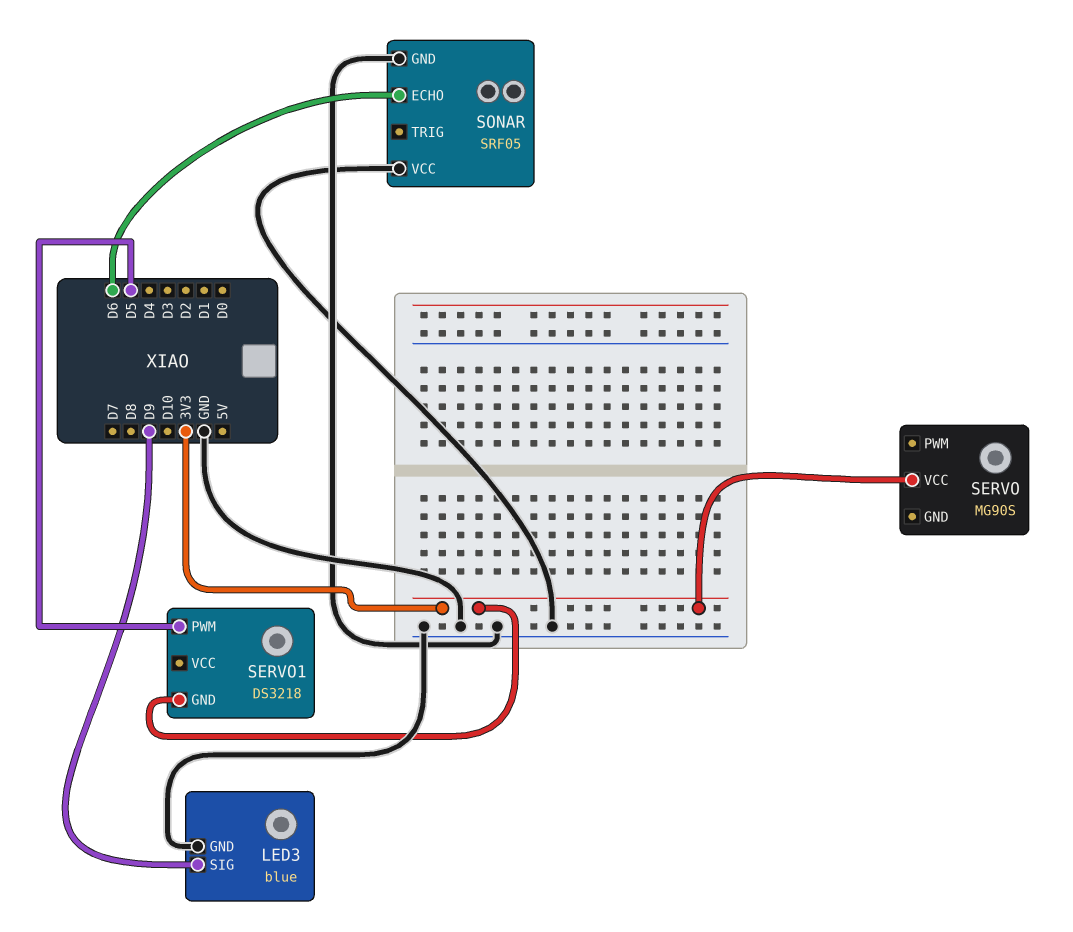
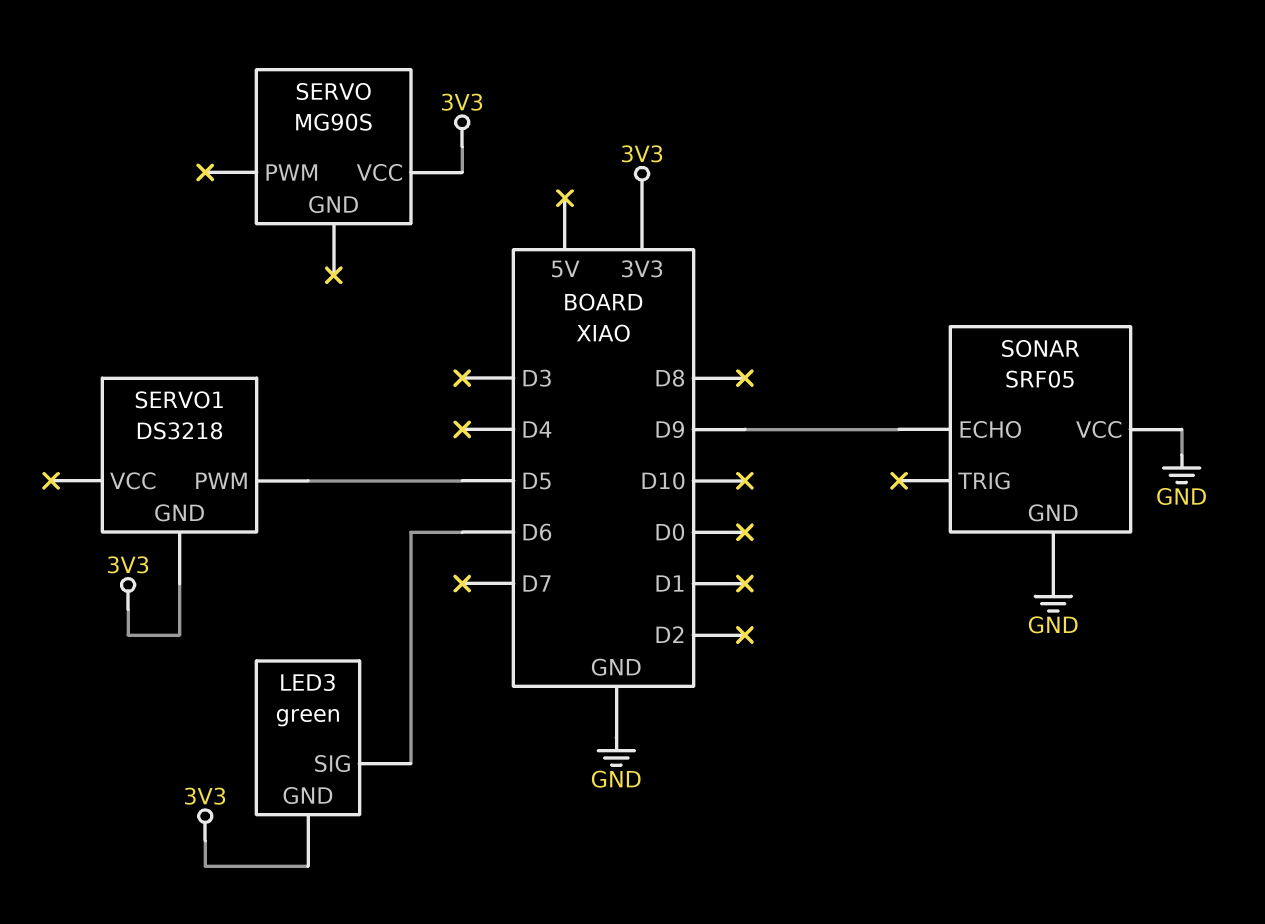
LED3: blue -> green
LED3 pin GND: GND -> 3V3
LED3 pin SIG: D9 -> D6
SONAR pin ECHO: D6 -> D9

